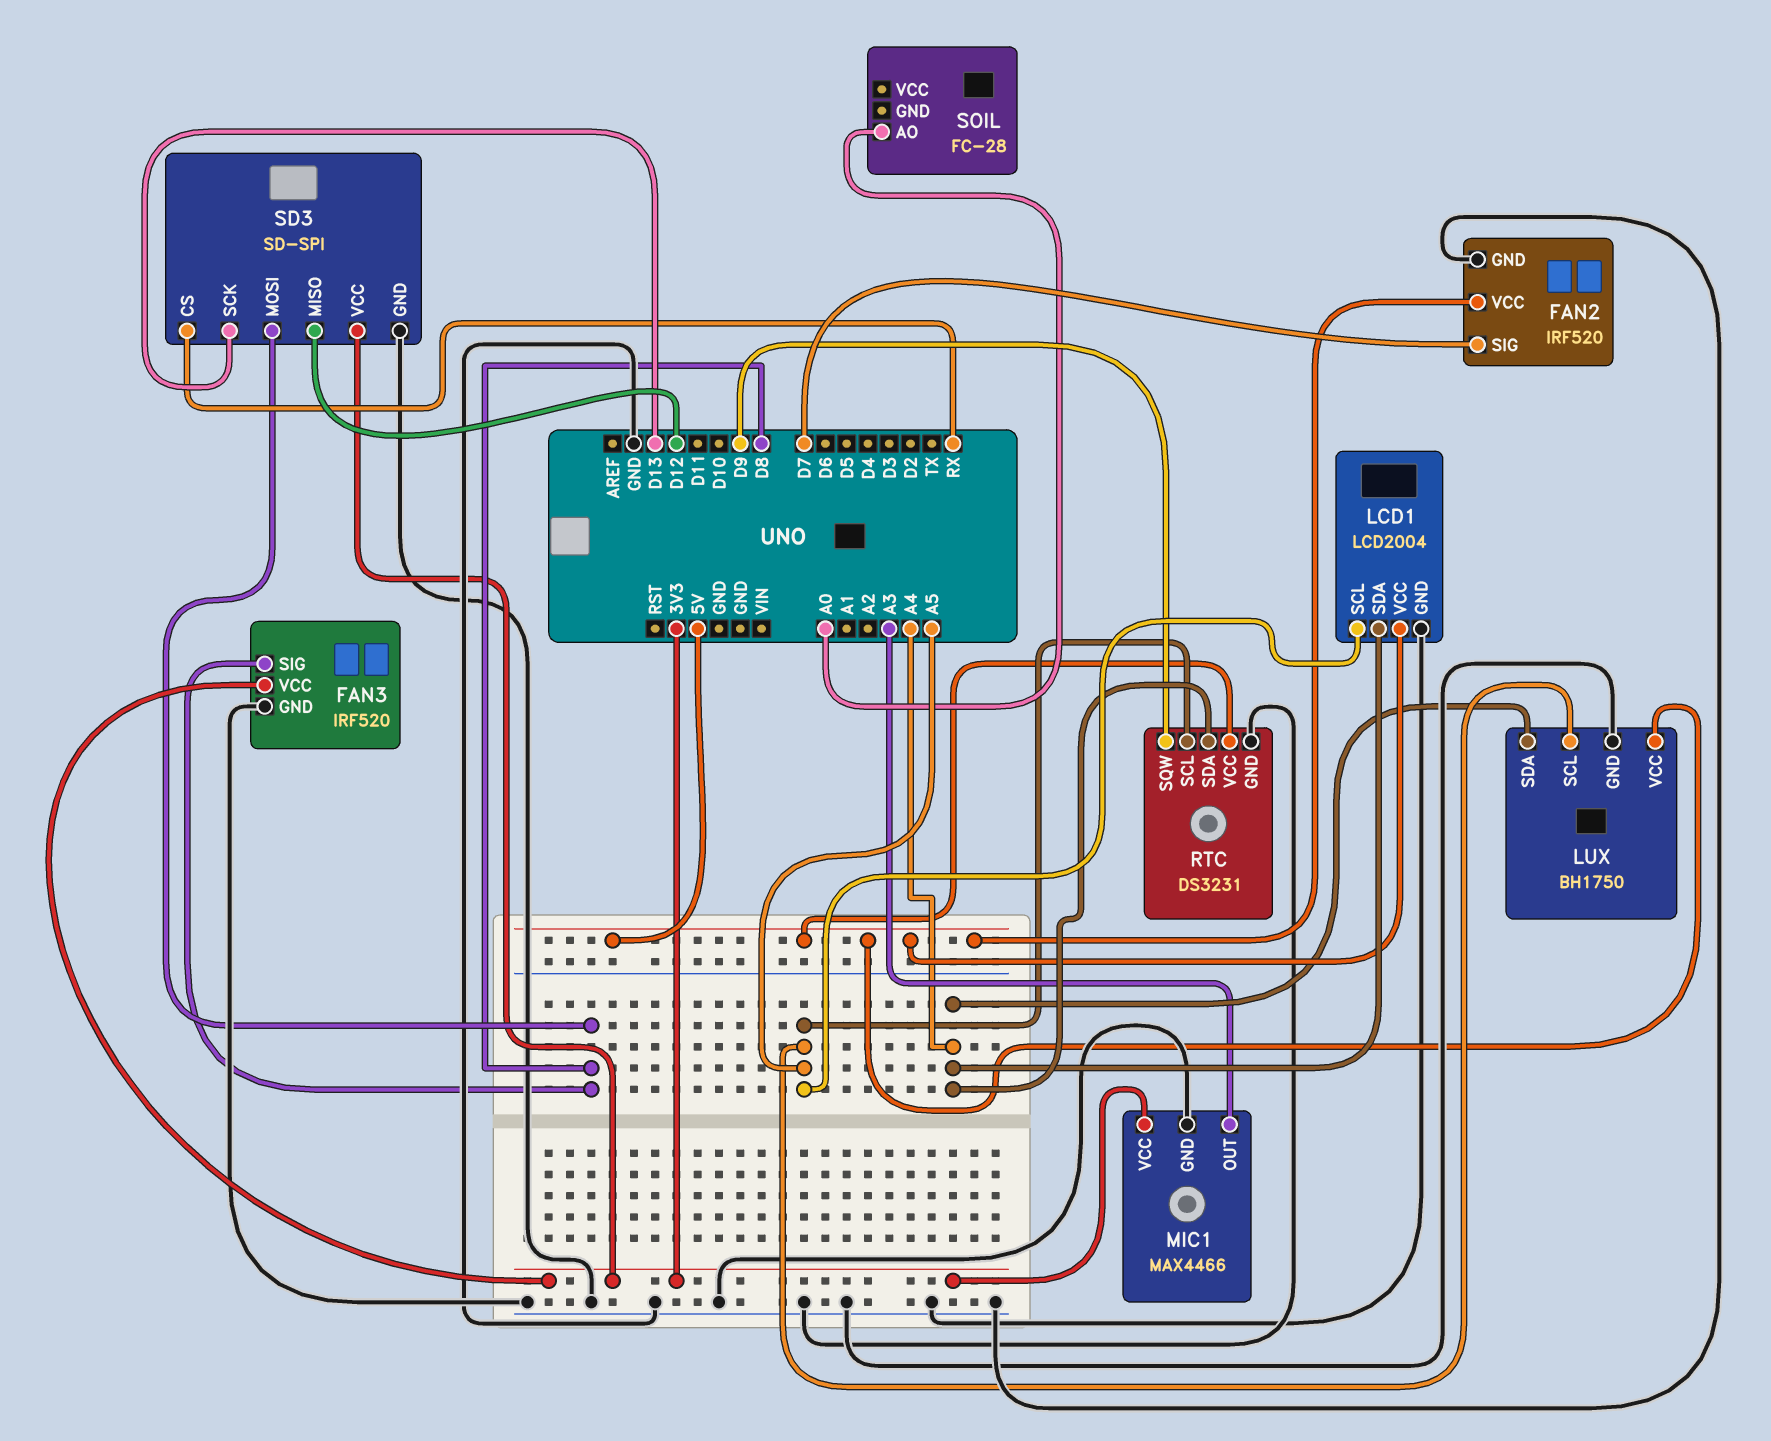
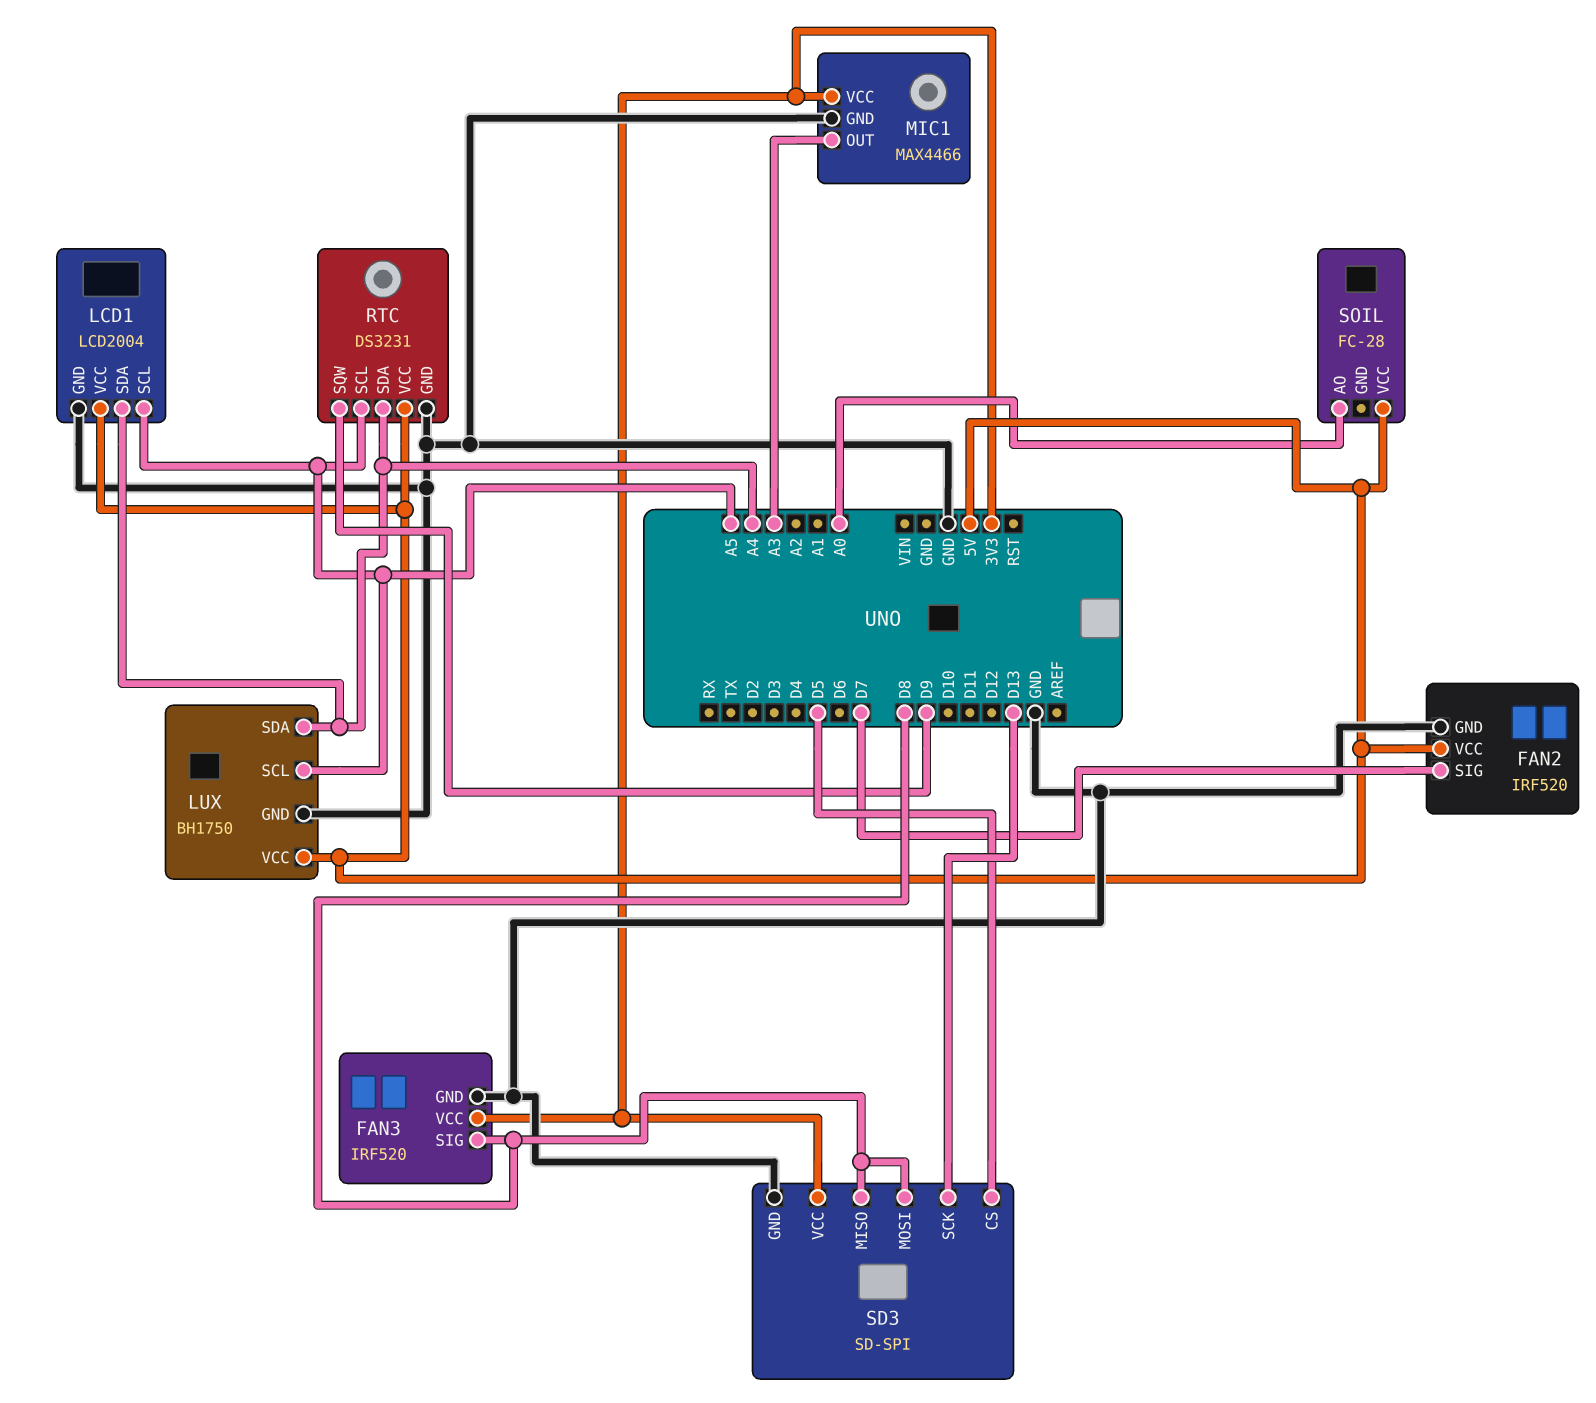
SD3 pin CS: RX -> D5
SD3 pin MISO: D12 -> D8
SOIL pin VCC: none -> 5V

